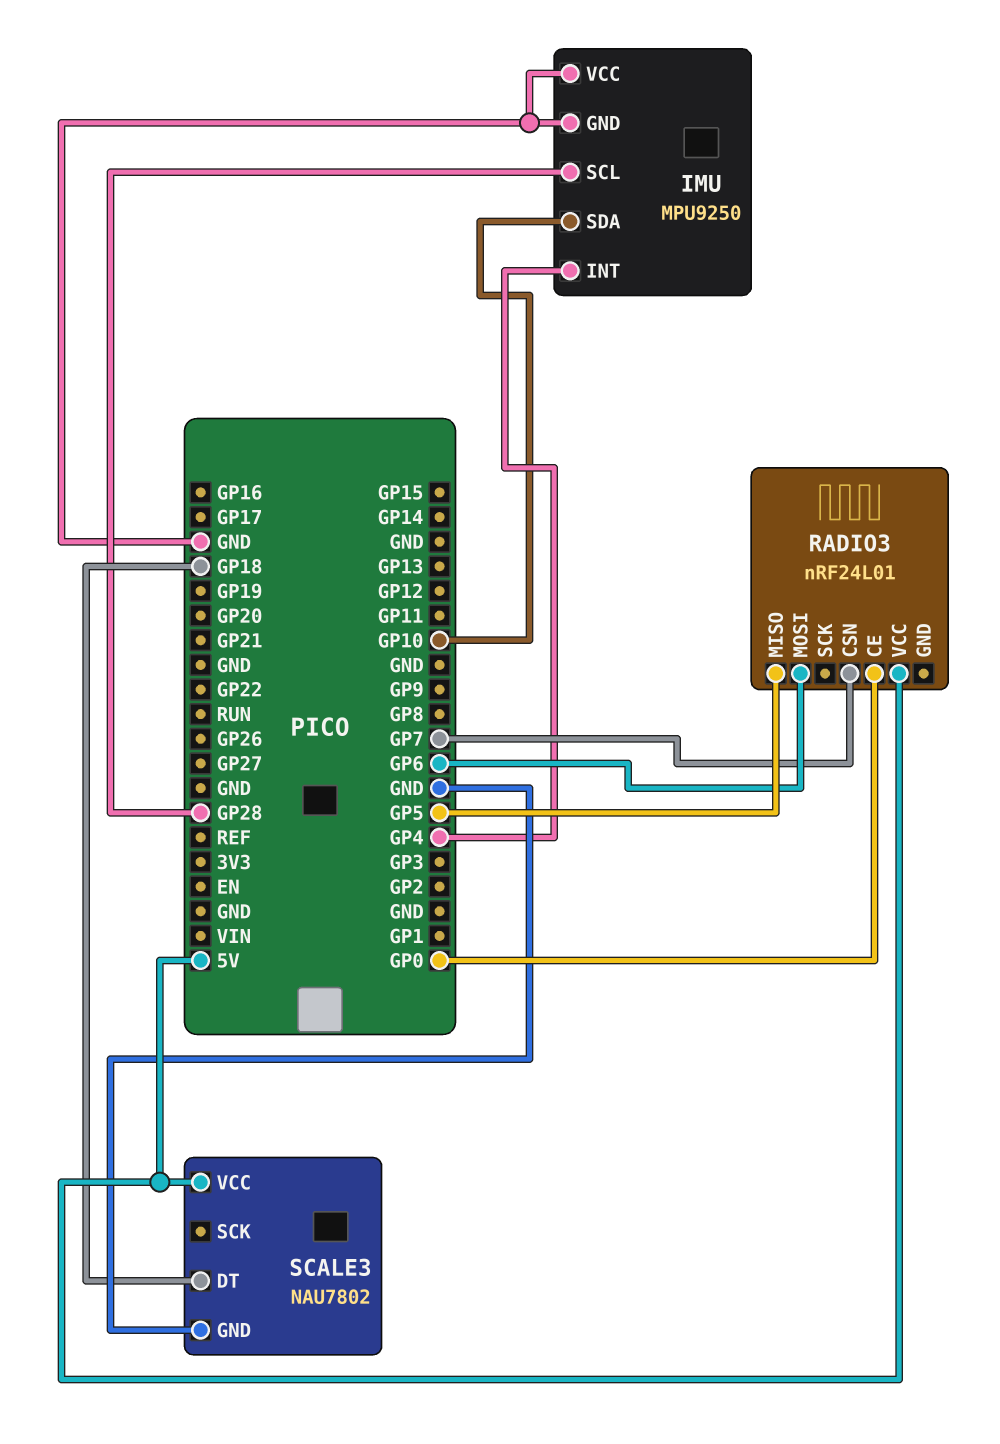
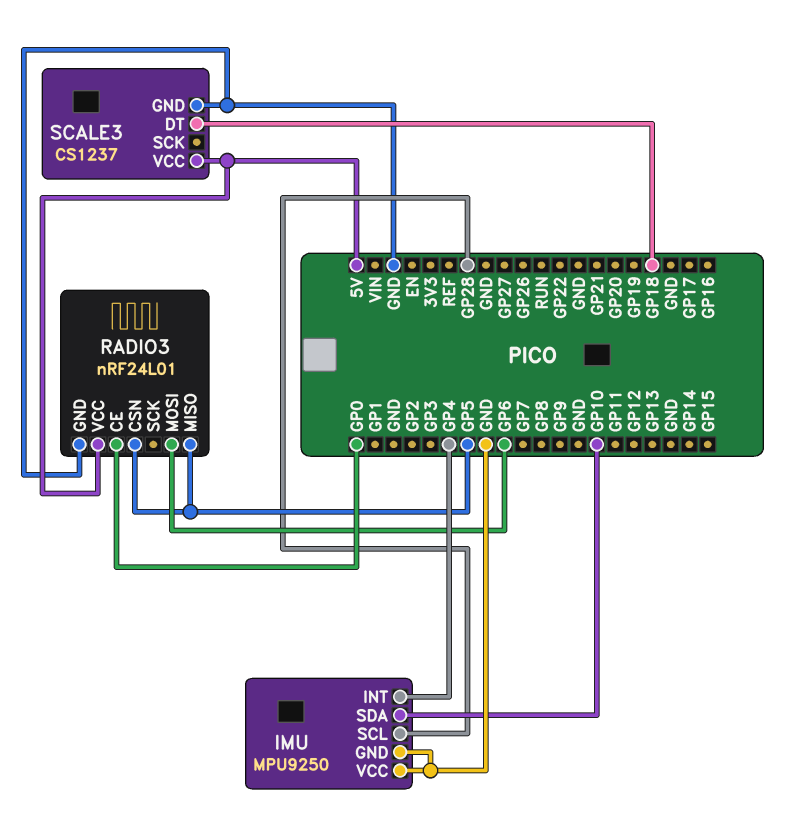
RADIO3 pin CSN: GP7 -> GP5
RADIO3 pin GND: none -> GND
SCALE3: NAU7802 -> CS1237

